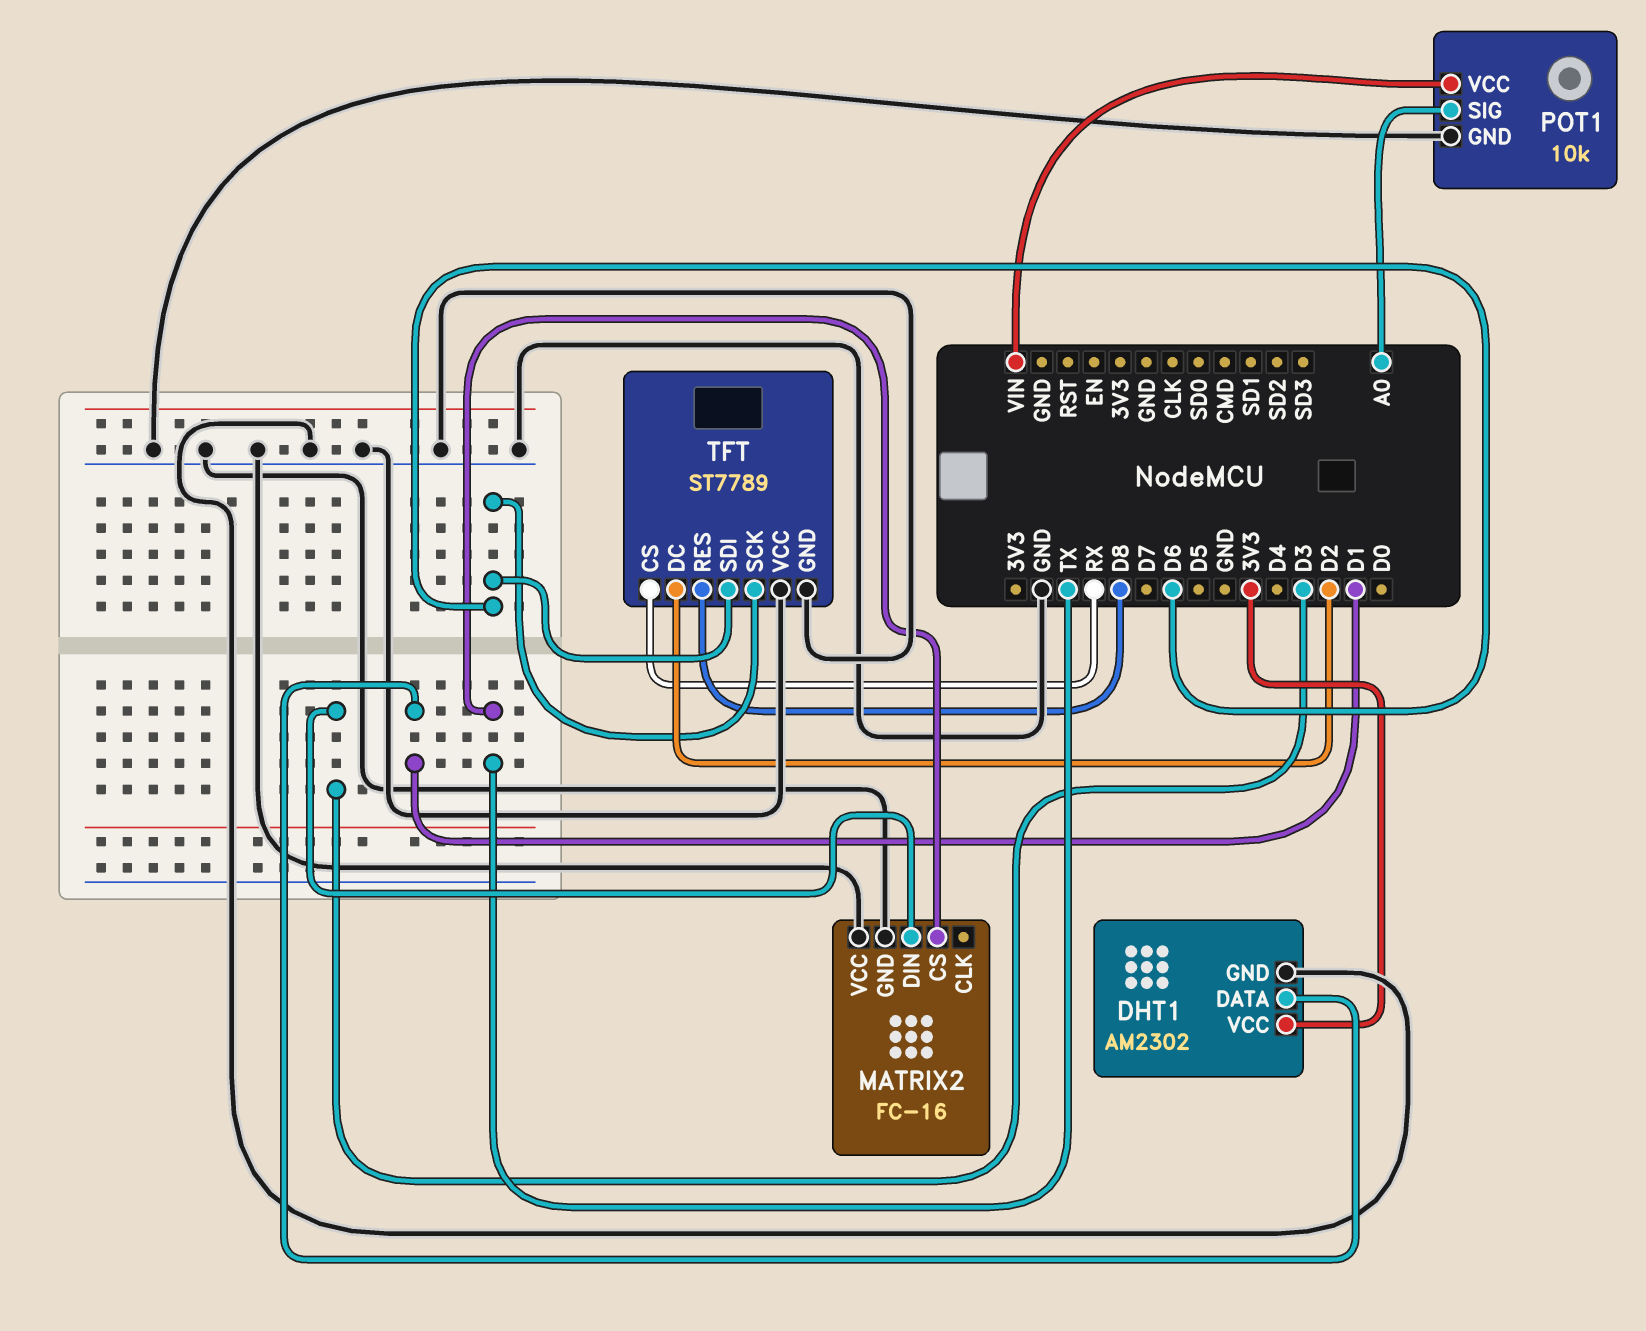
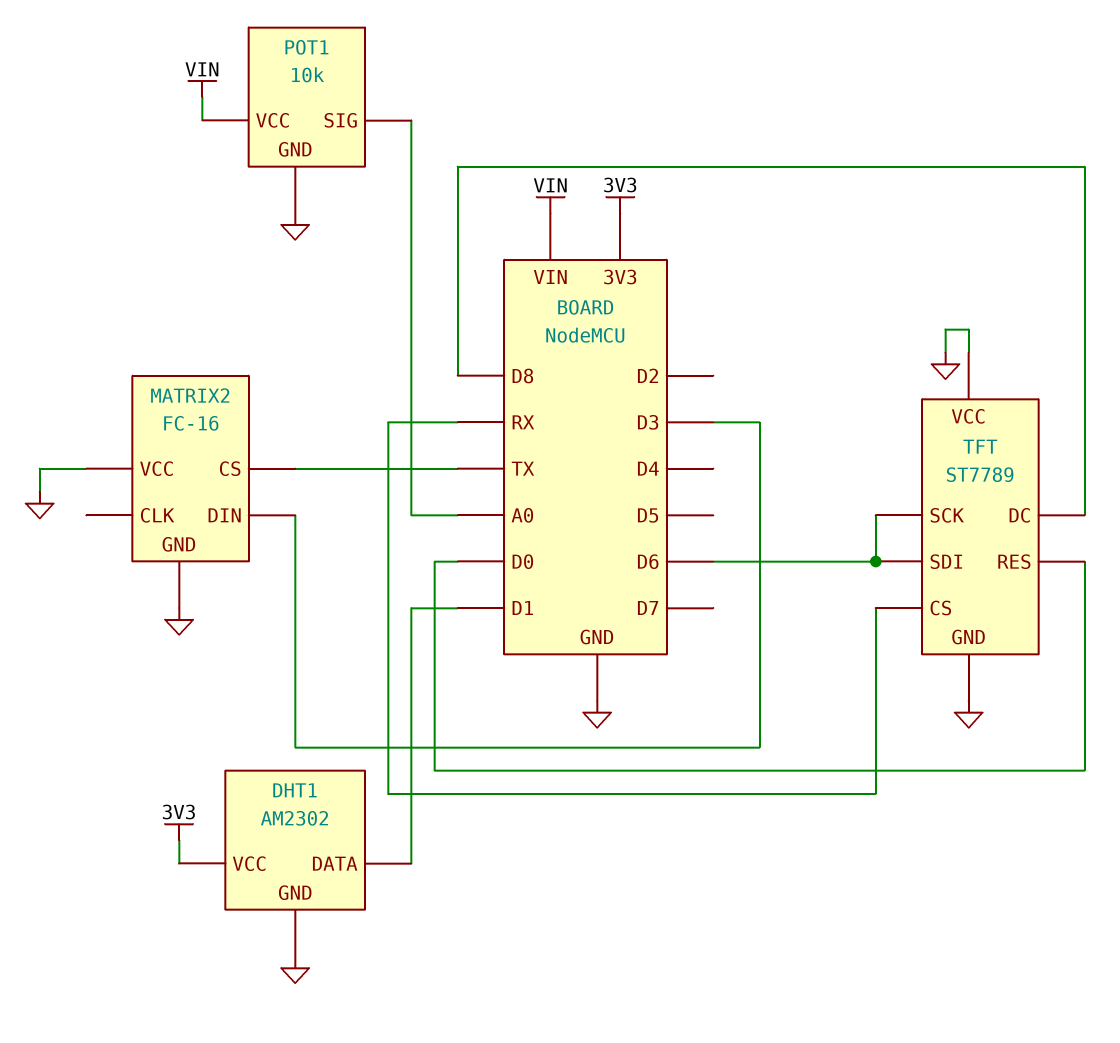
TFT pin DC: D2 -> D8
TFT pin RES: D8 -> D0

